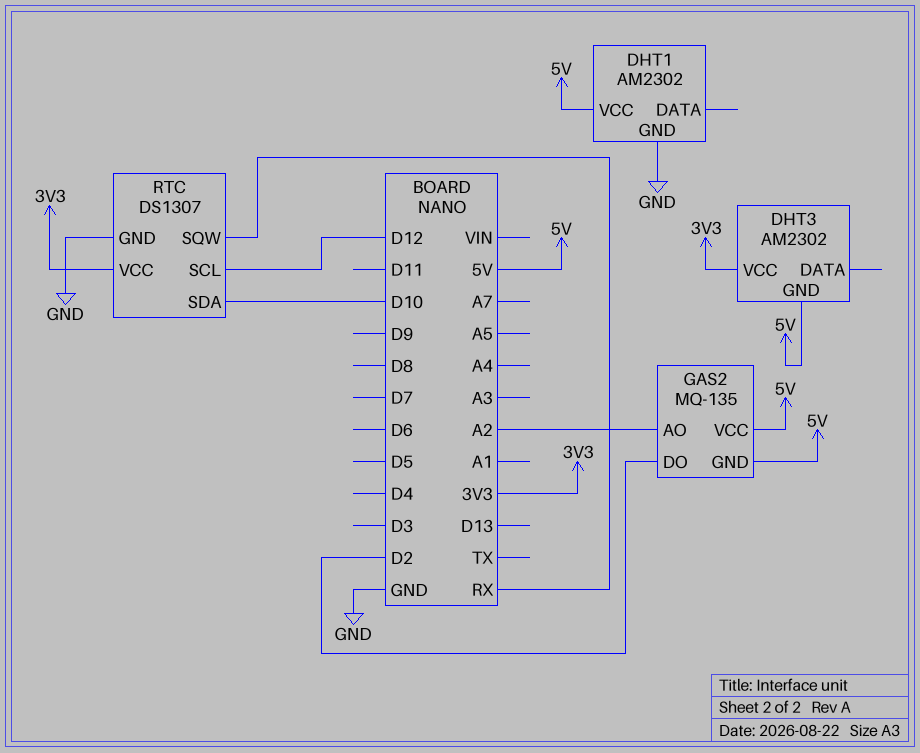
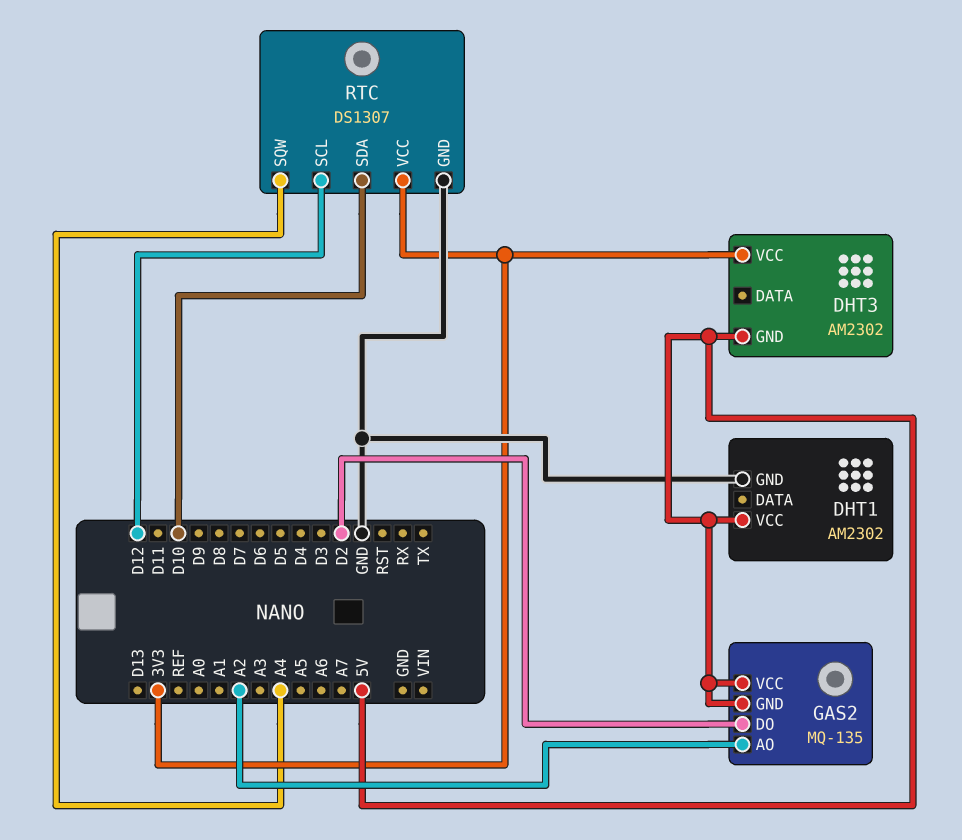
RTC pin SQW: RX -> A4

